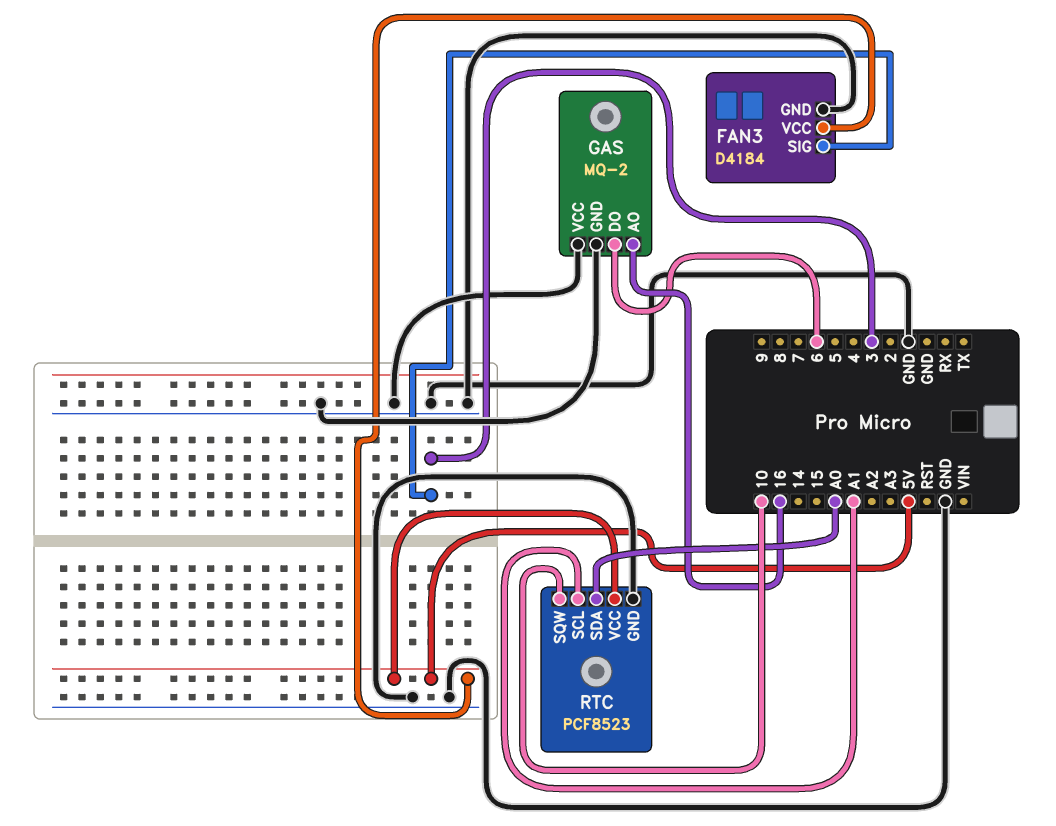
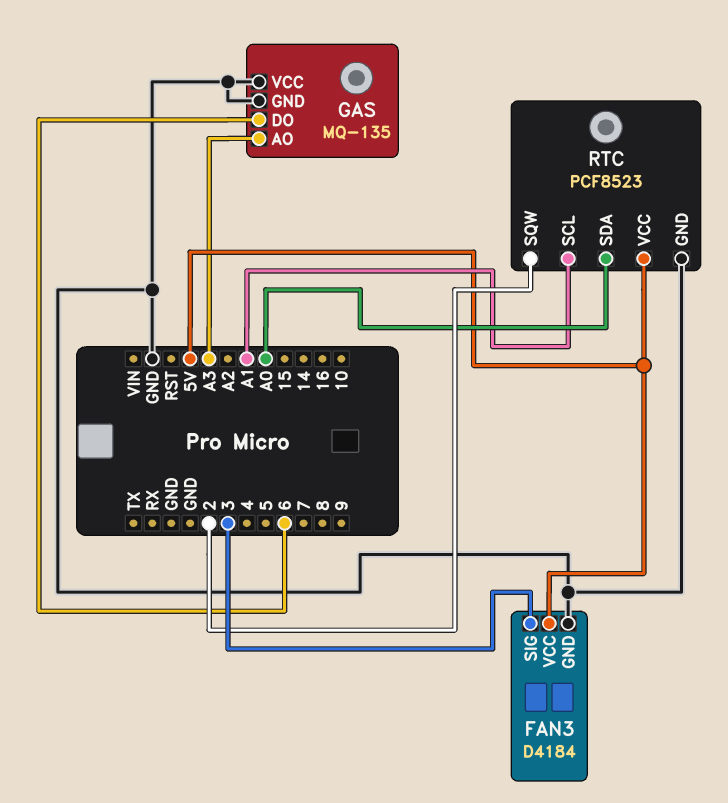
GAS: MQ-2 -> MQ-135
GAS pin AO: 16 -> A3
RTC pin SQW: 10 -> 2

